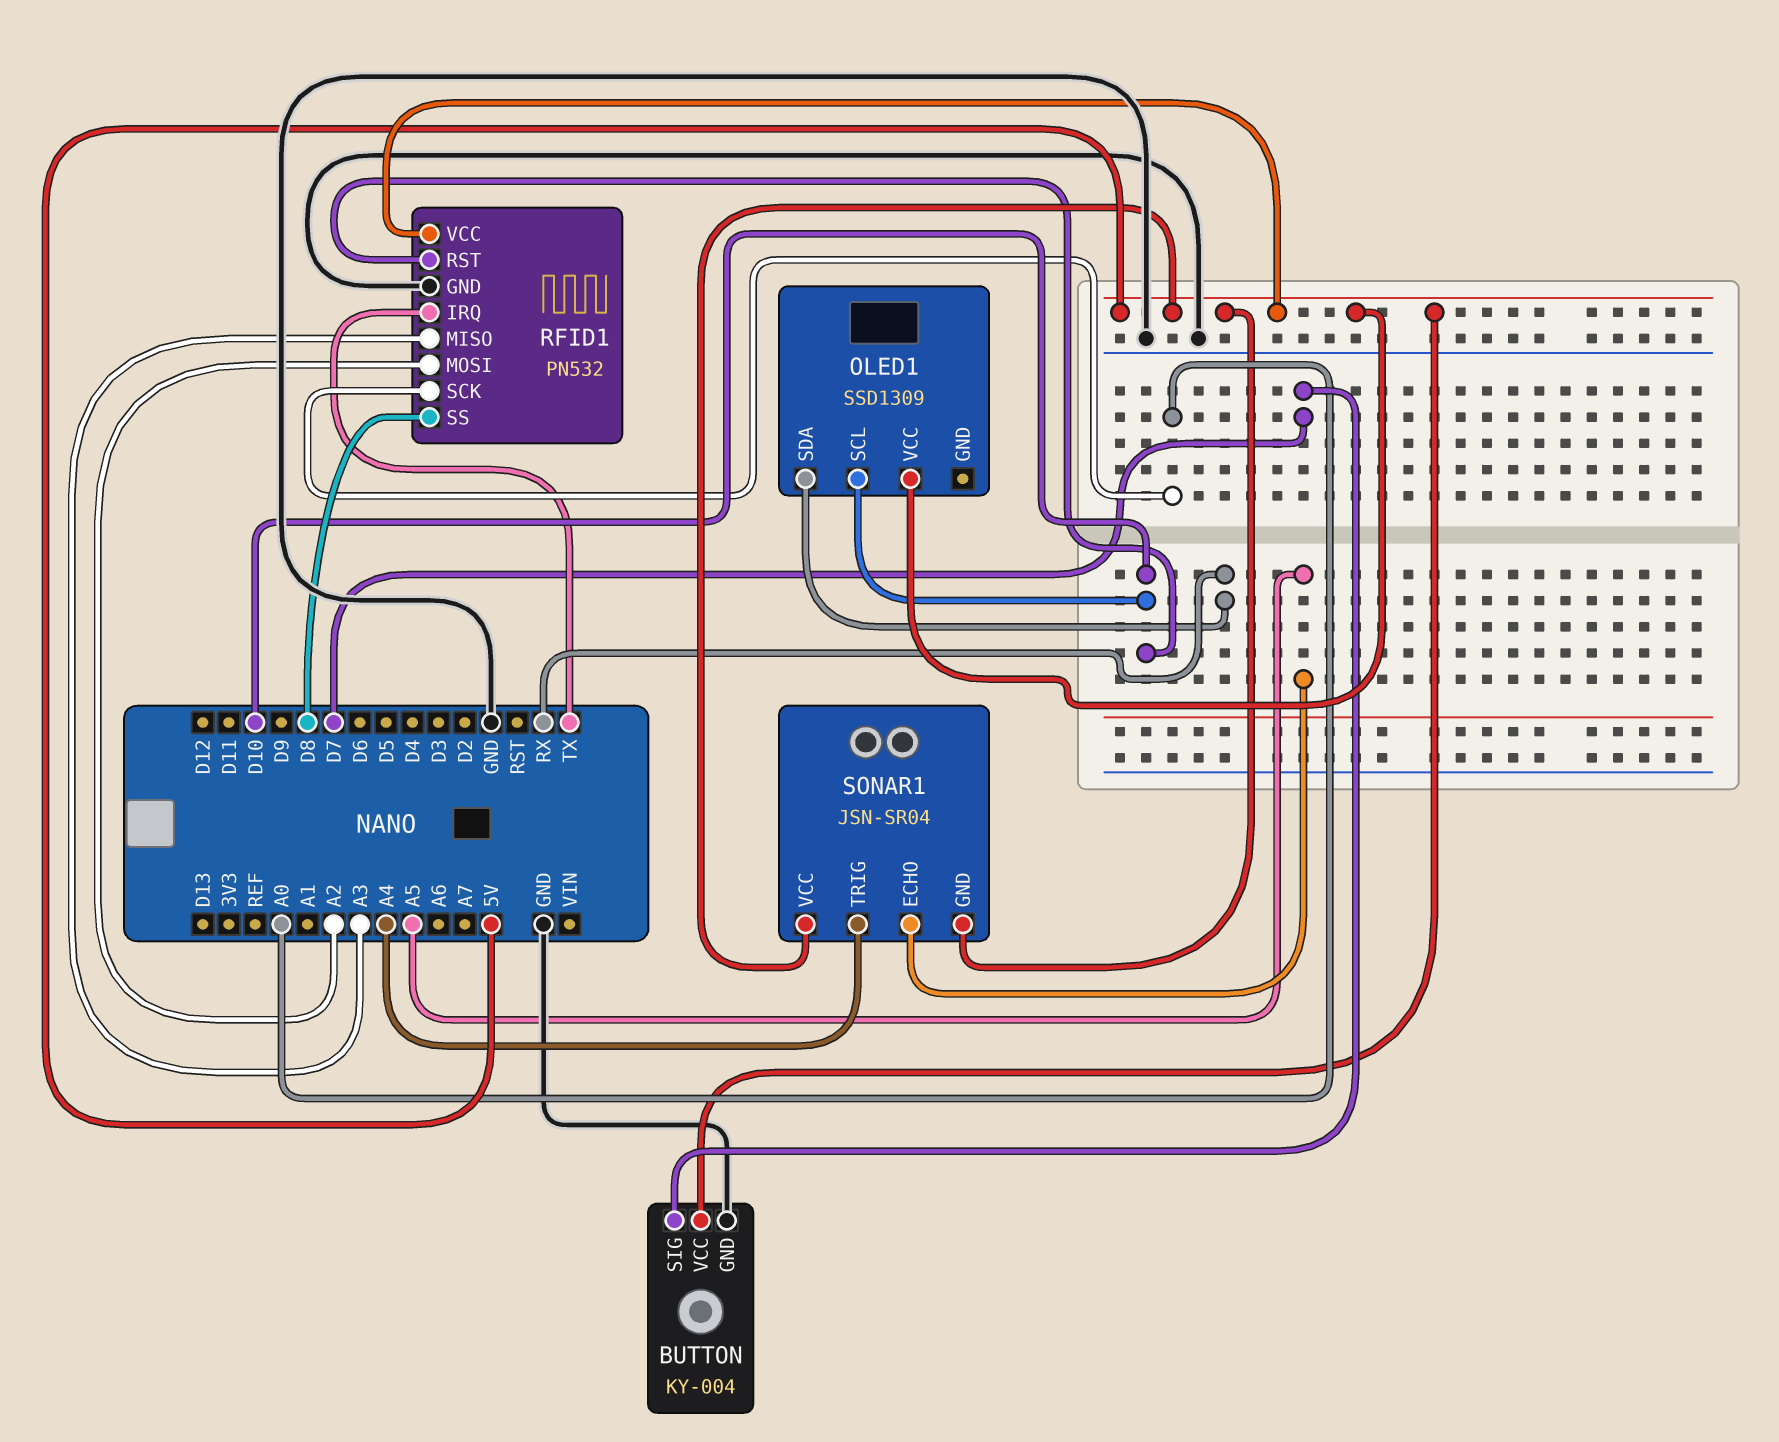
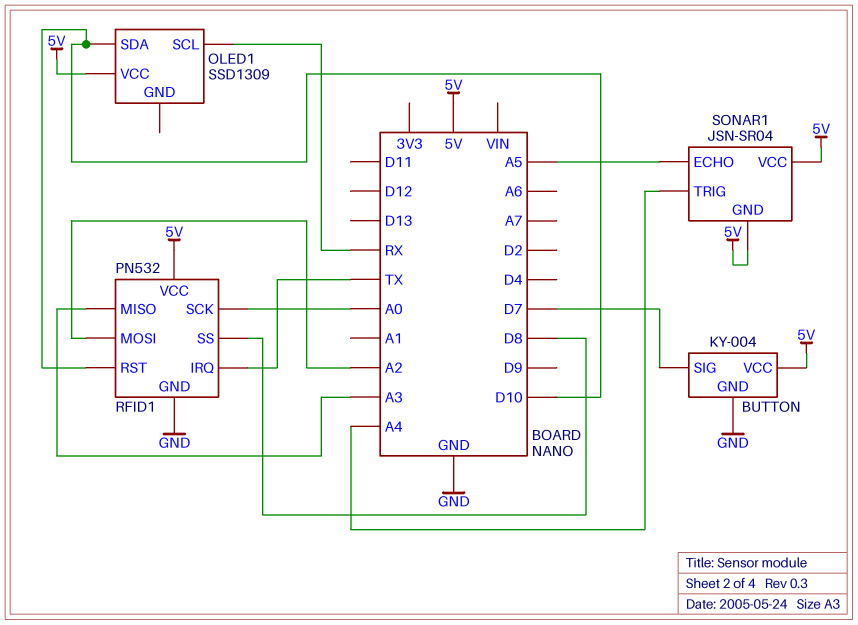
OLED1 pin SCL: D10 -> RX
OLED1 pin SDA: RX -> D10

